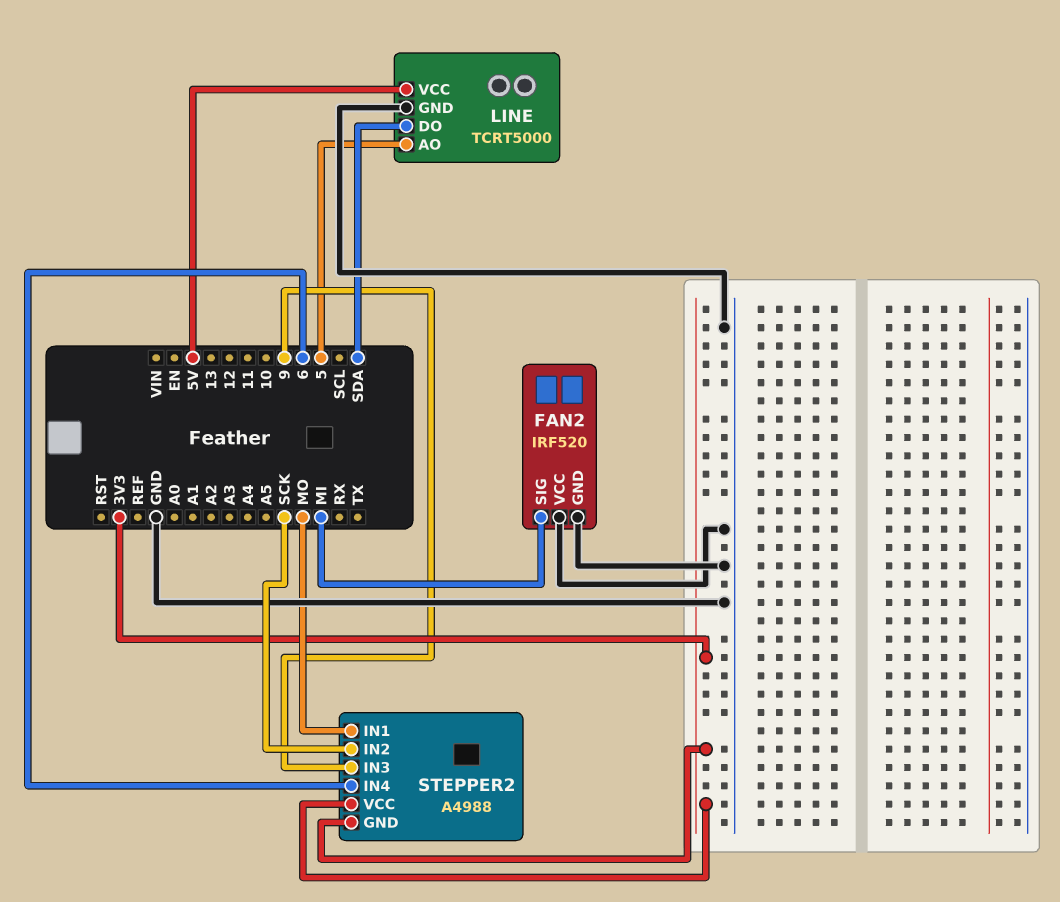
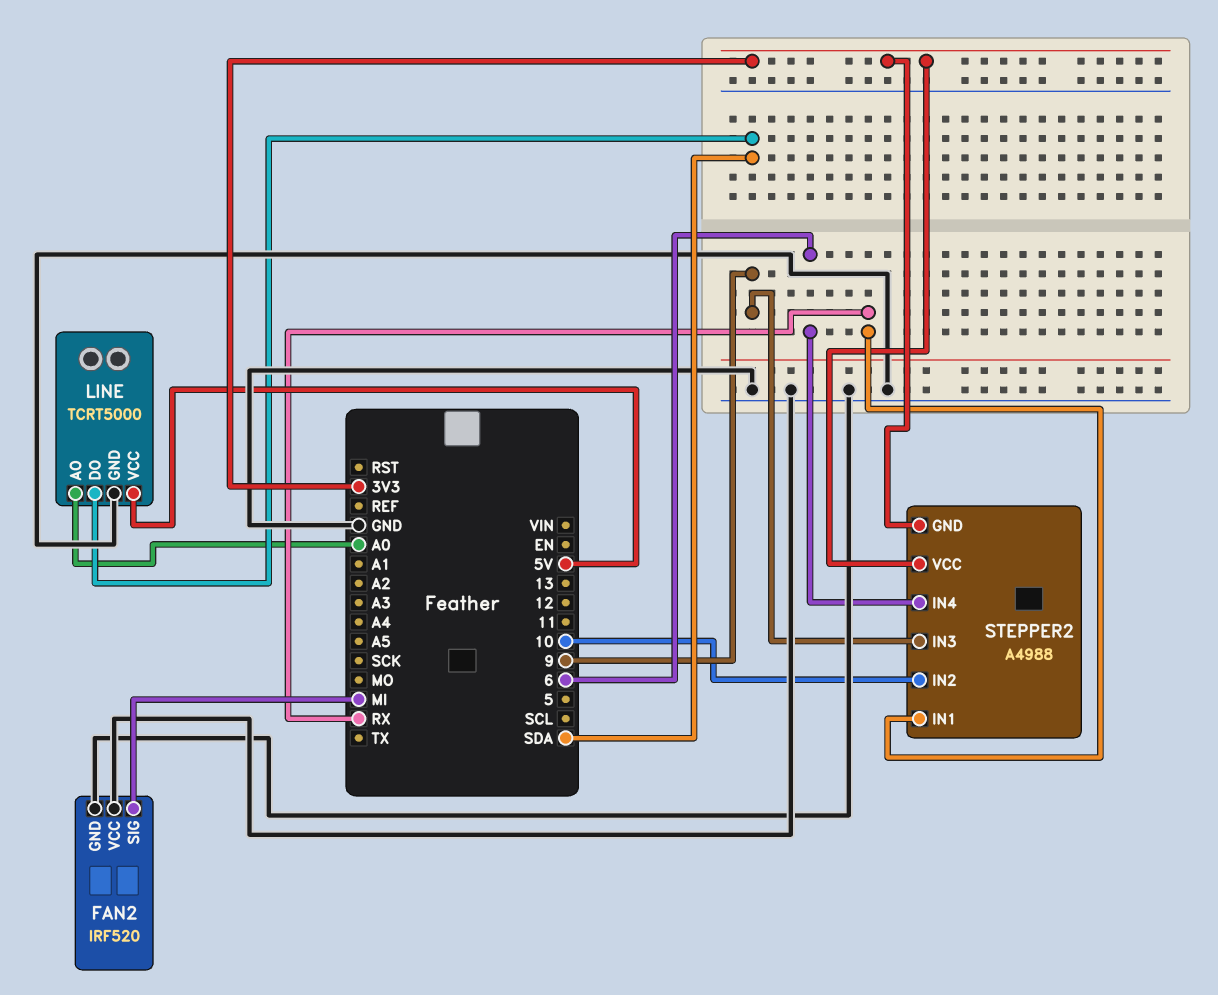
LINE pin AO: 5 -> A0
STEPPER2 pin IN1: MO -> RX
STEPPER2 pin IN2: SCK -> 10

